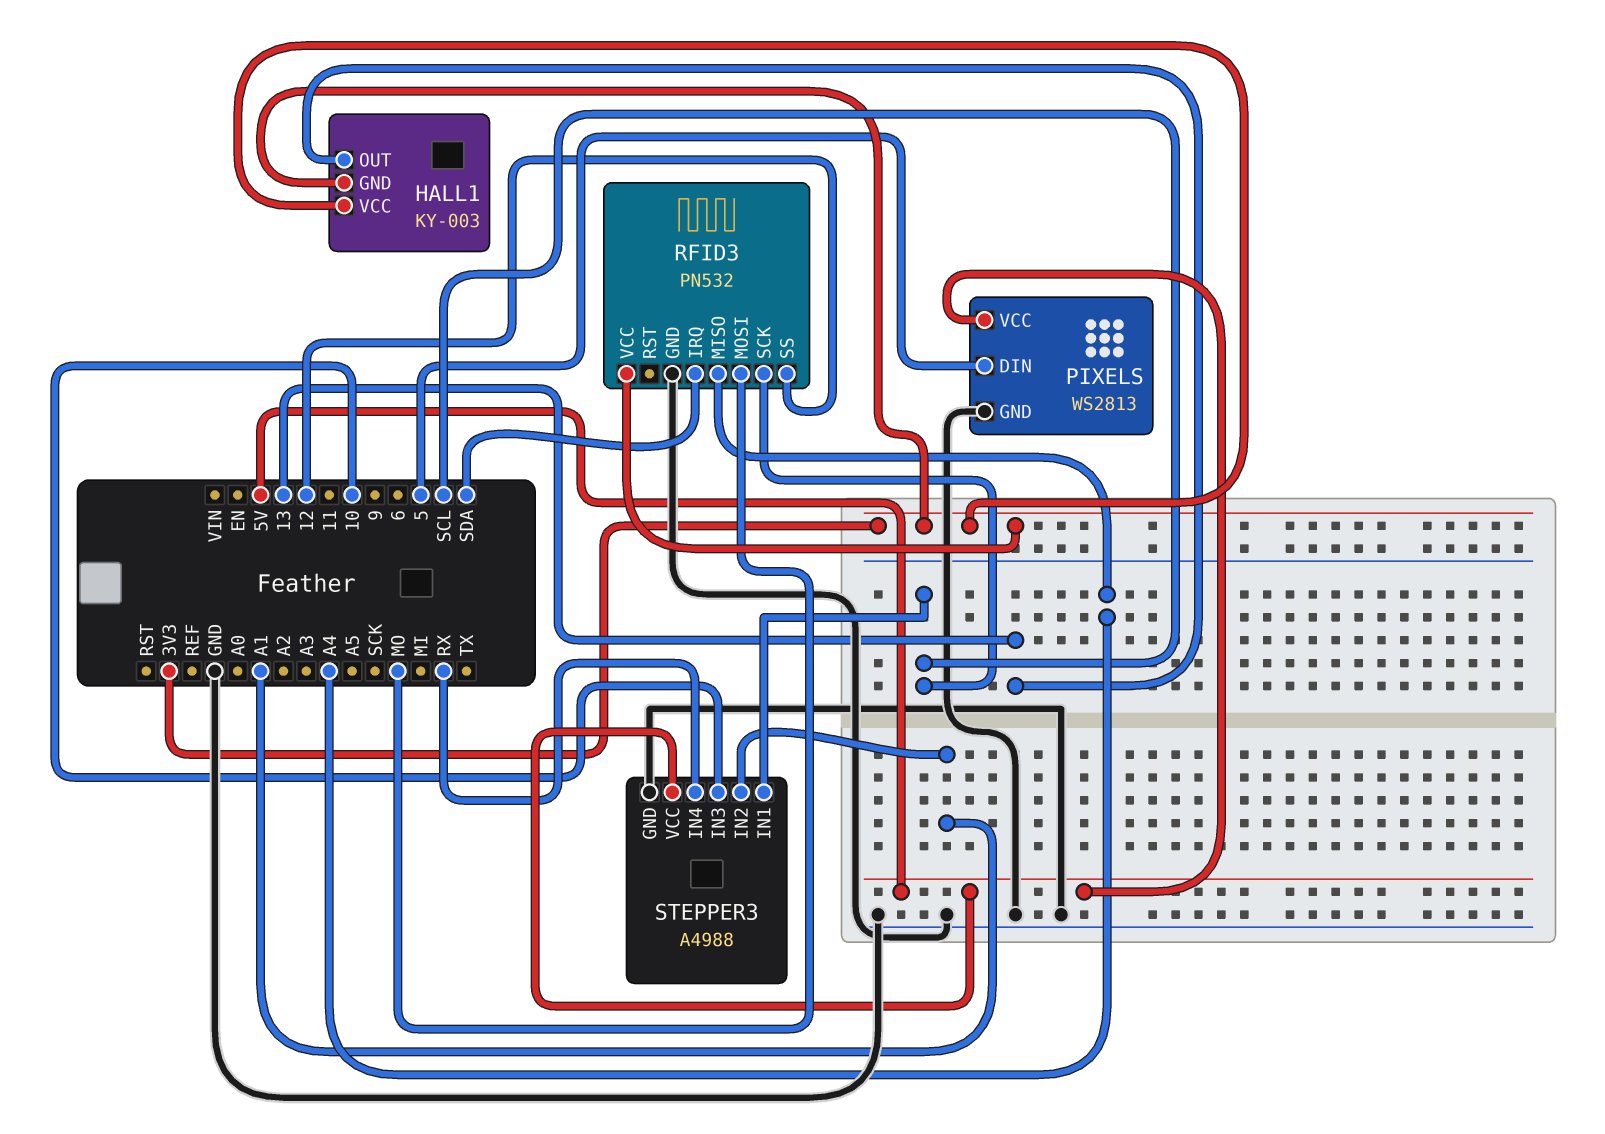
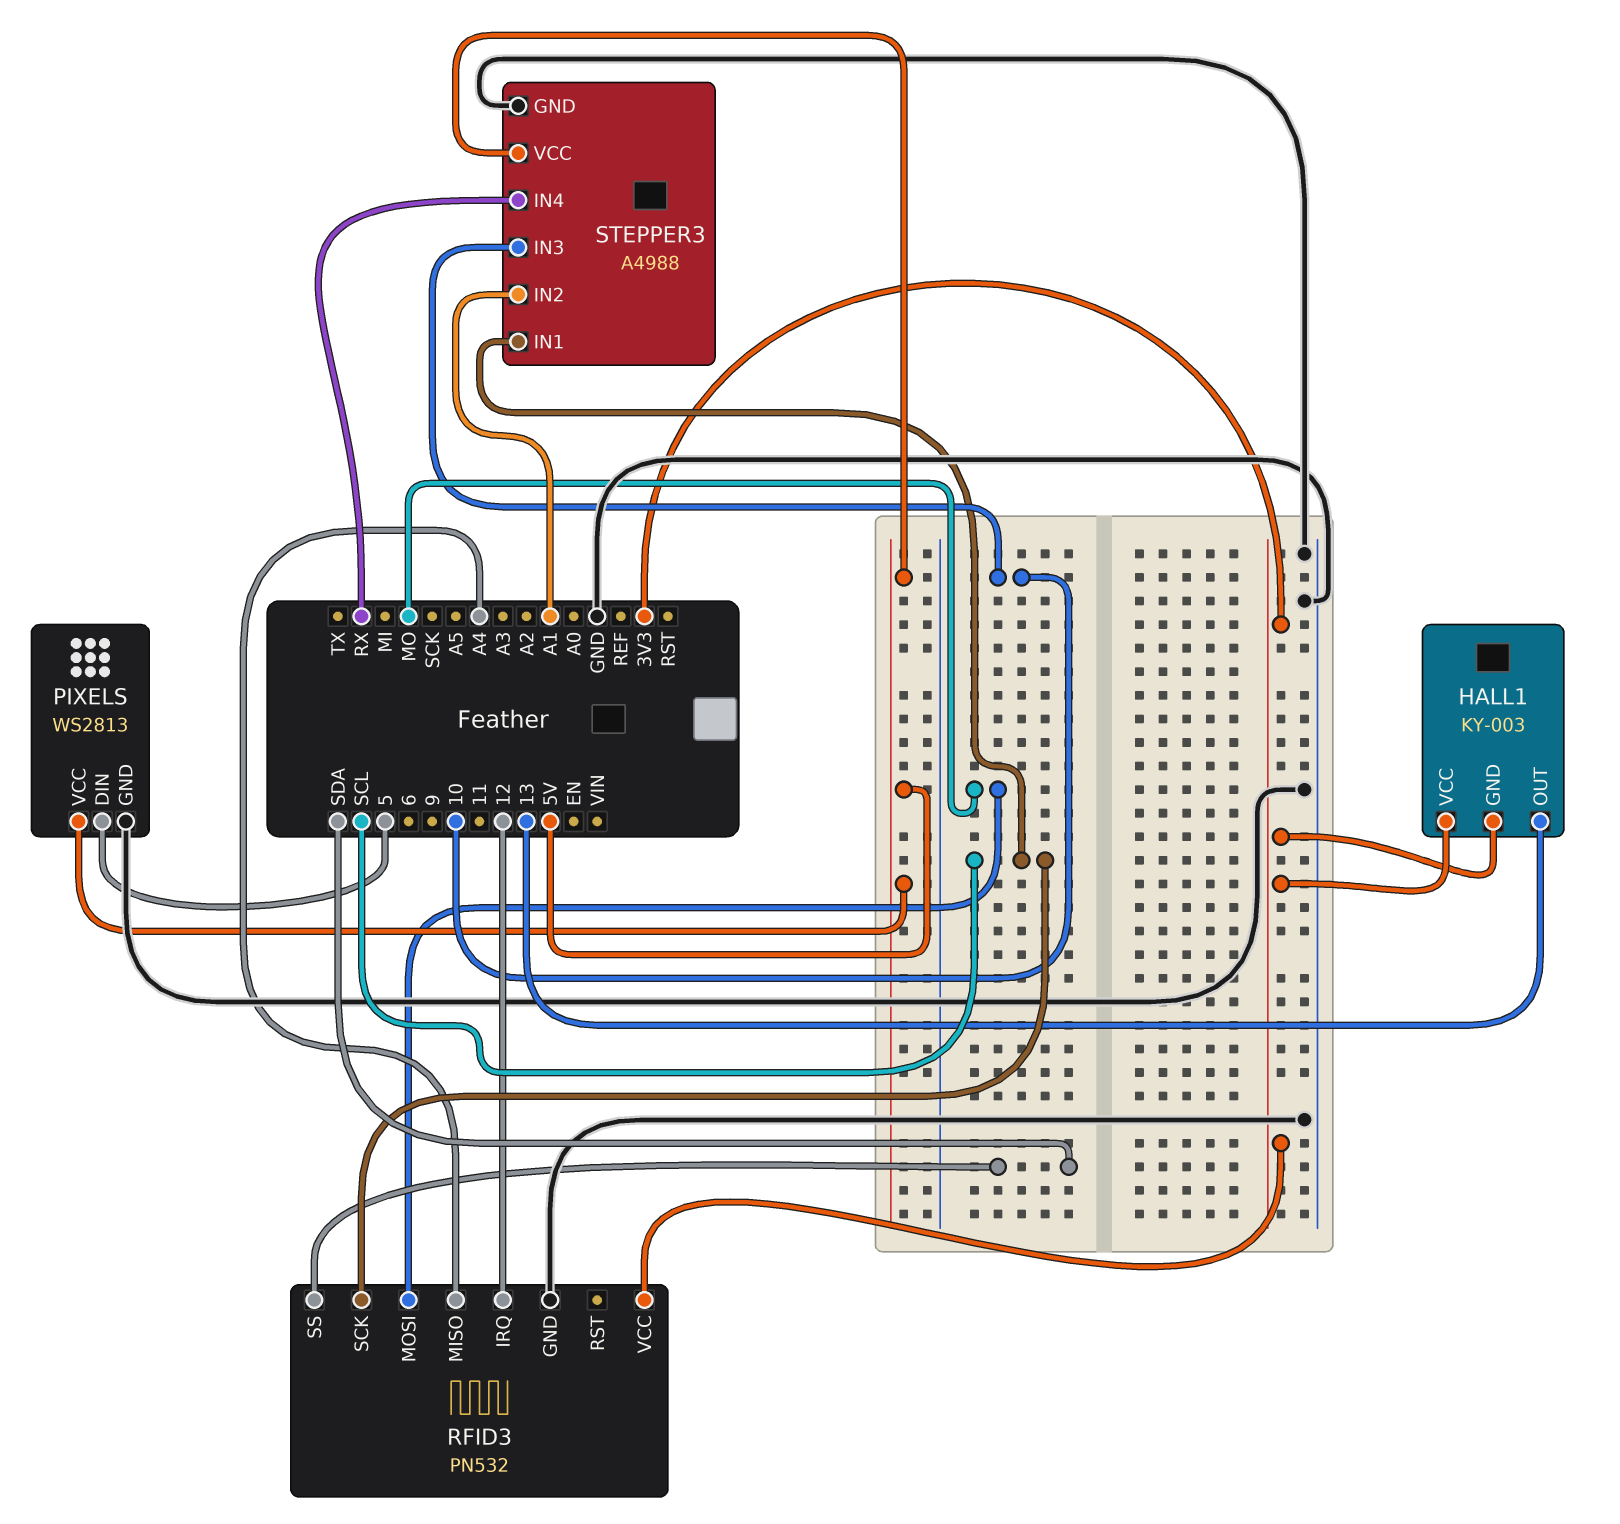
RFID3 pin IRQ: SDA -> 12
RFID3 pin SS: 12 -> SDA

